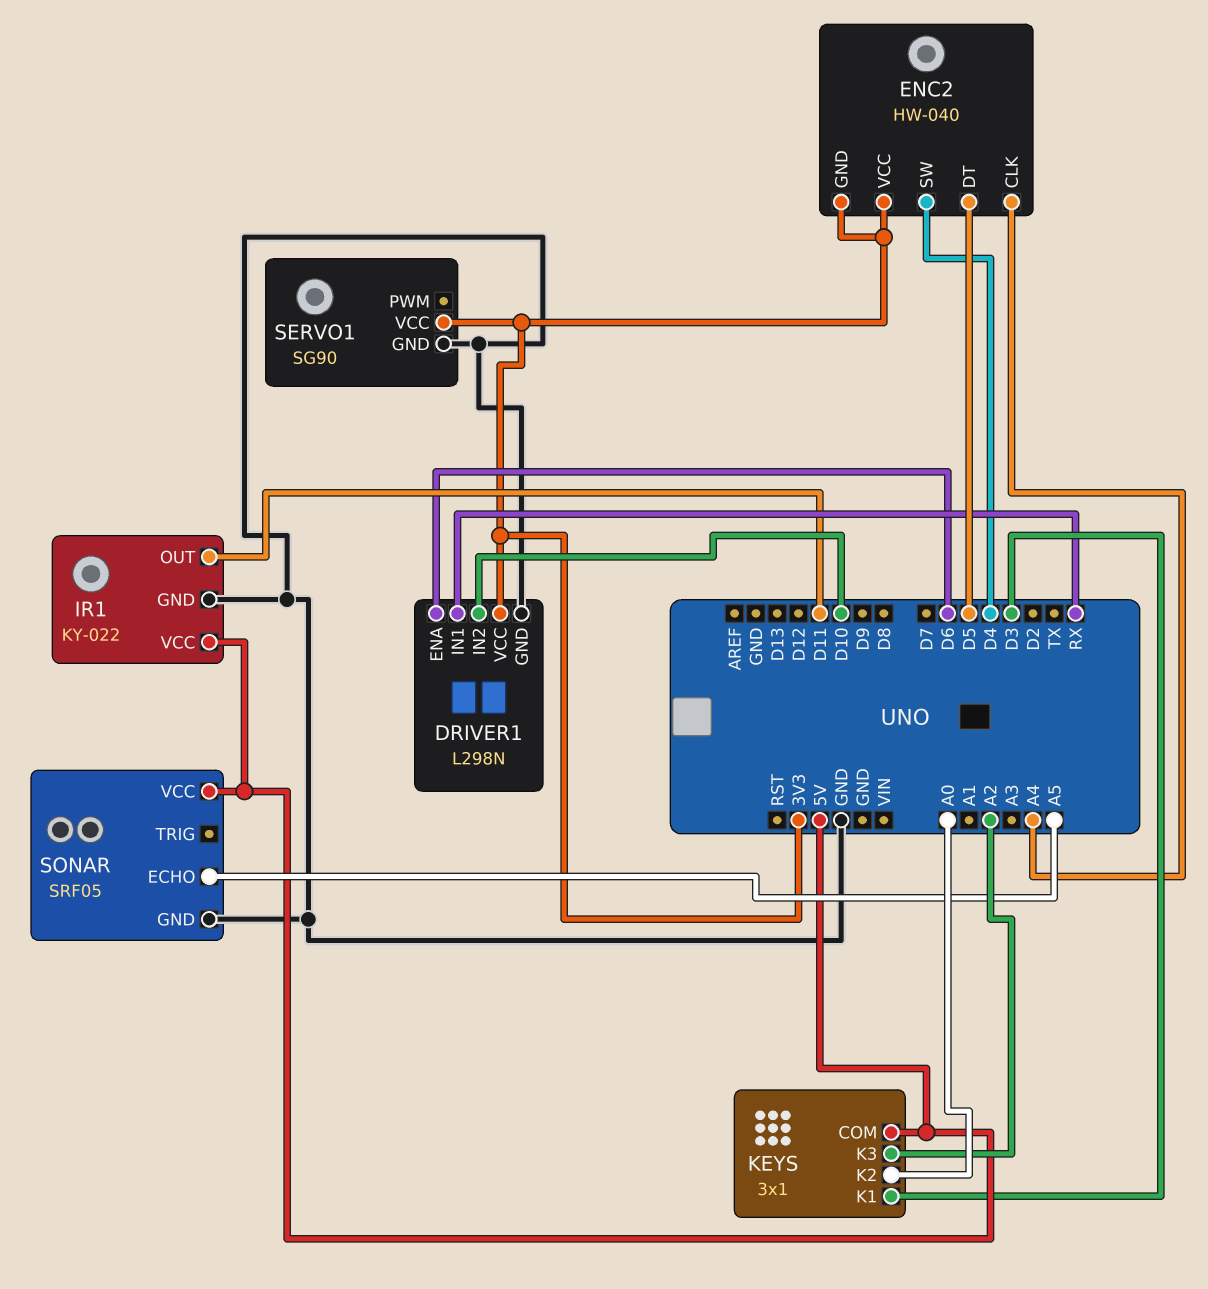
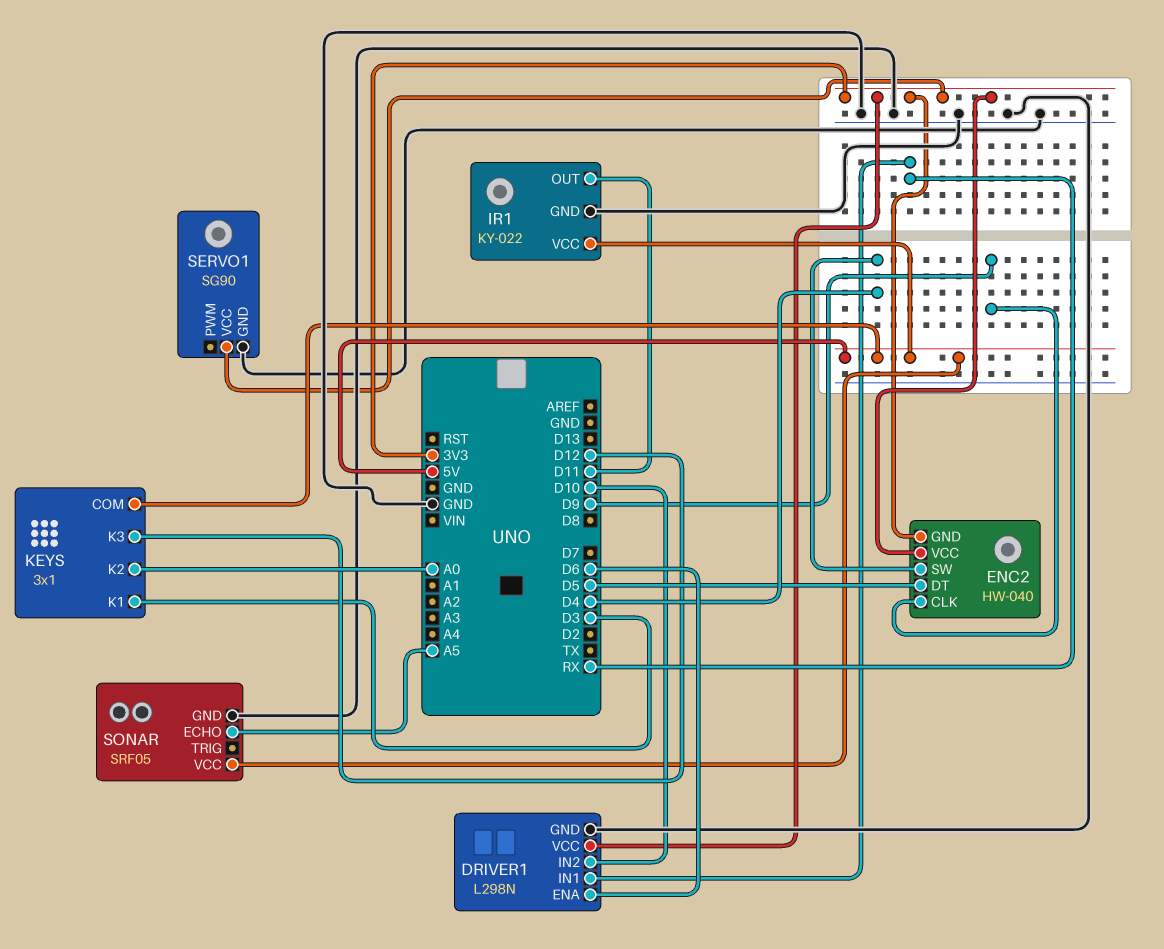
ENC2 pin CLK: A4 -> D9
KEYS pin K3: A2 -> D12

